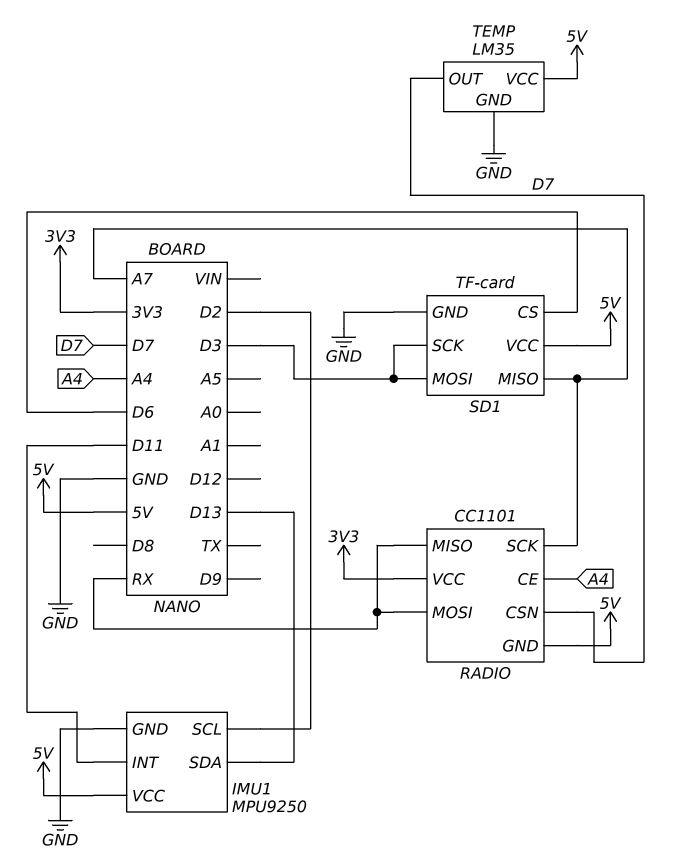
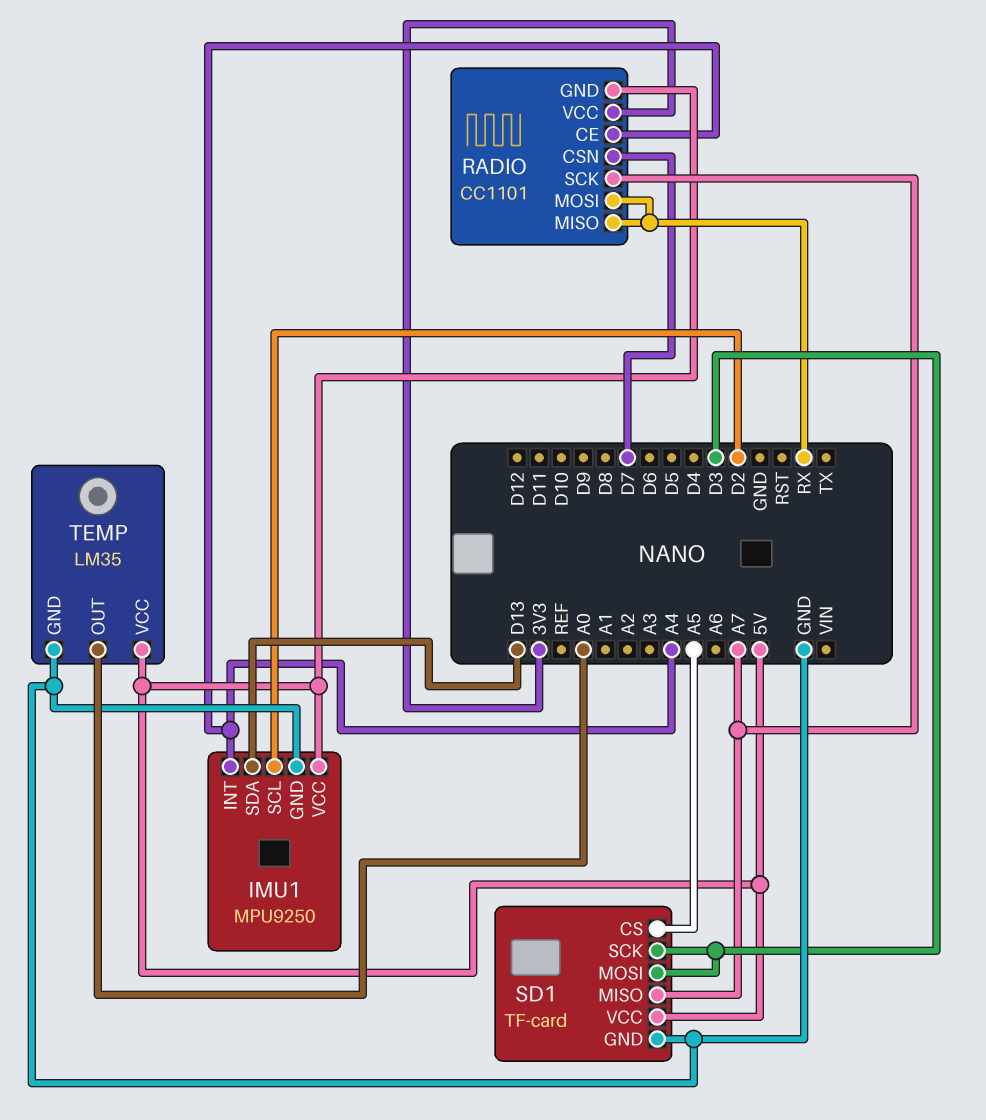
IMU1 pin INT: D11 -> A4
SD1 pin CS: D6 -> A5
TEMP pin OUT: D7 -> A0

